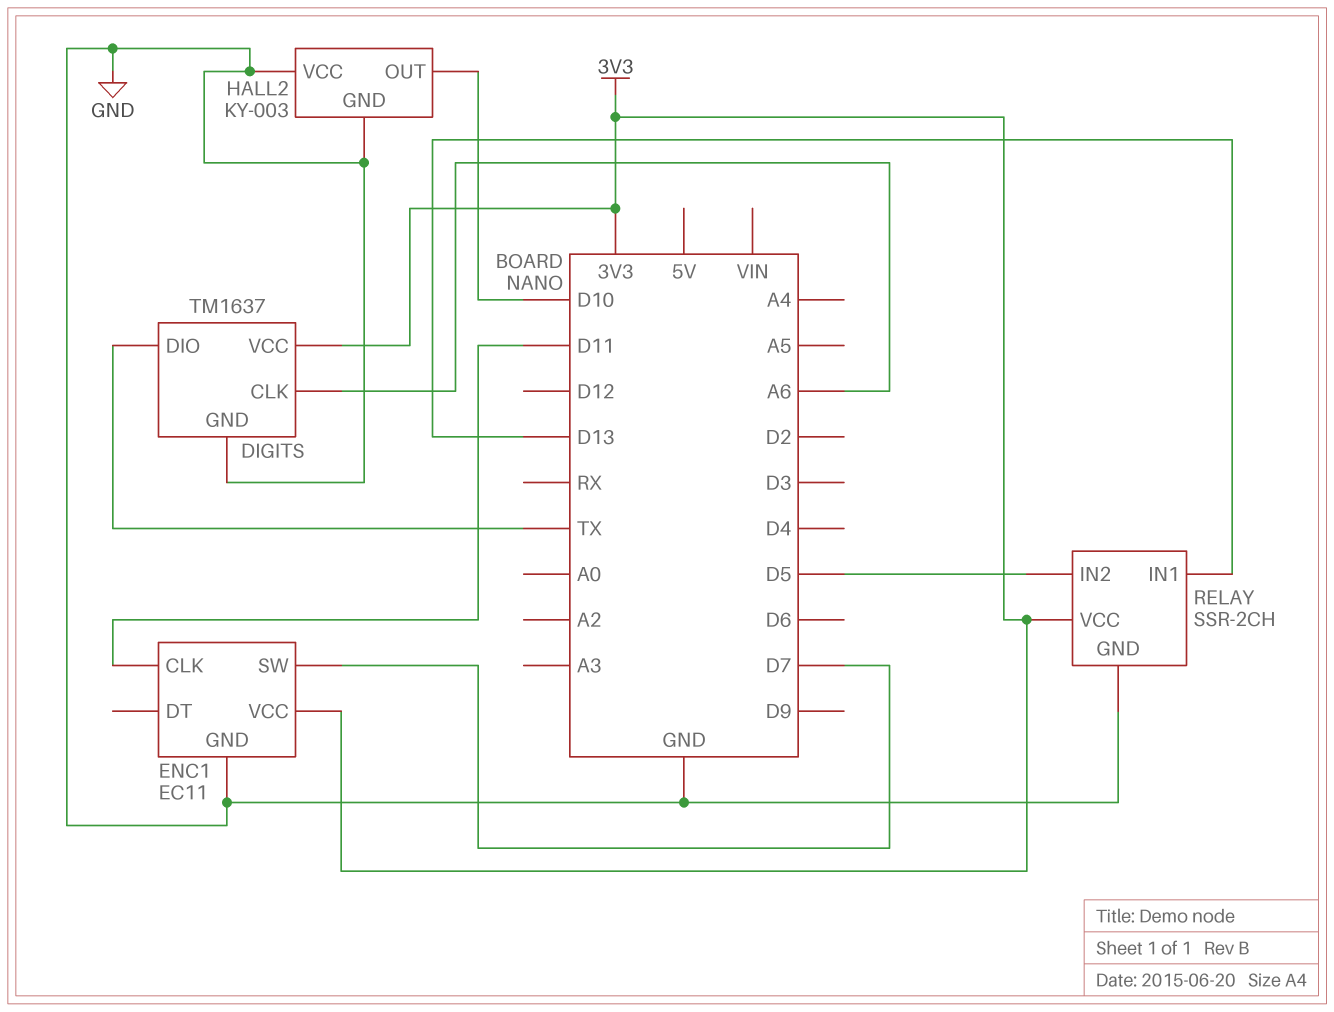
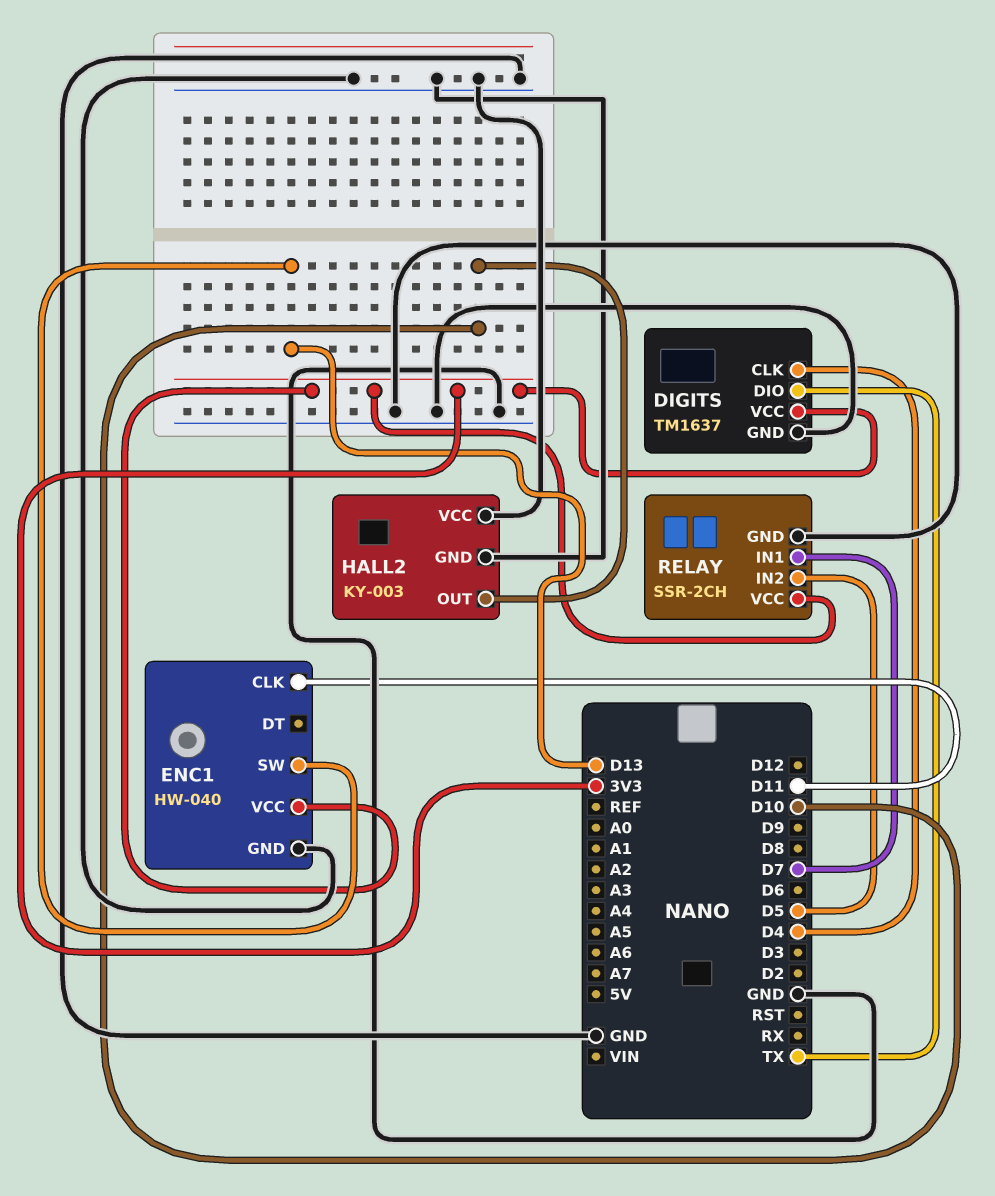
DIGITS pin CLK: A6 -> D4
ENC1: EC11 -> HW-040
ENC1 pin SW: D7 -> D13
RELAY pin IN1: D13 -> D7

